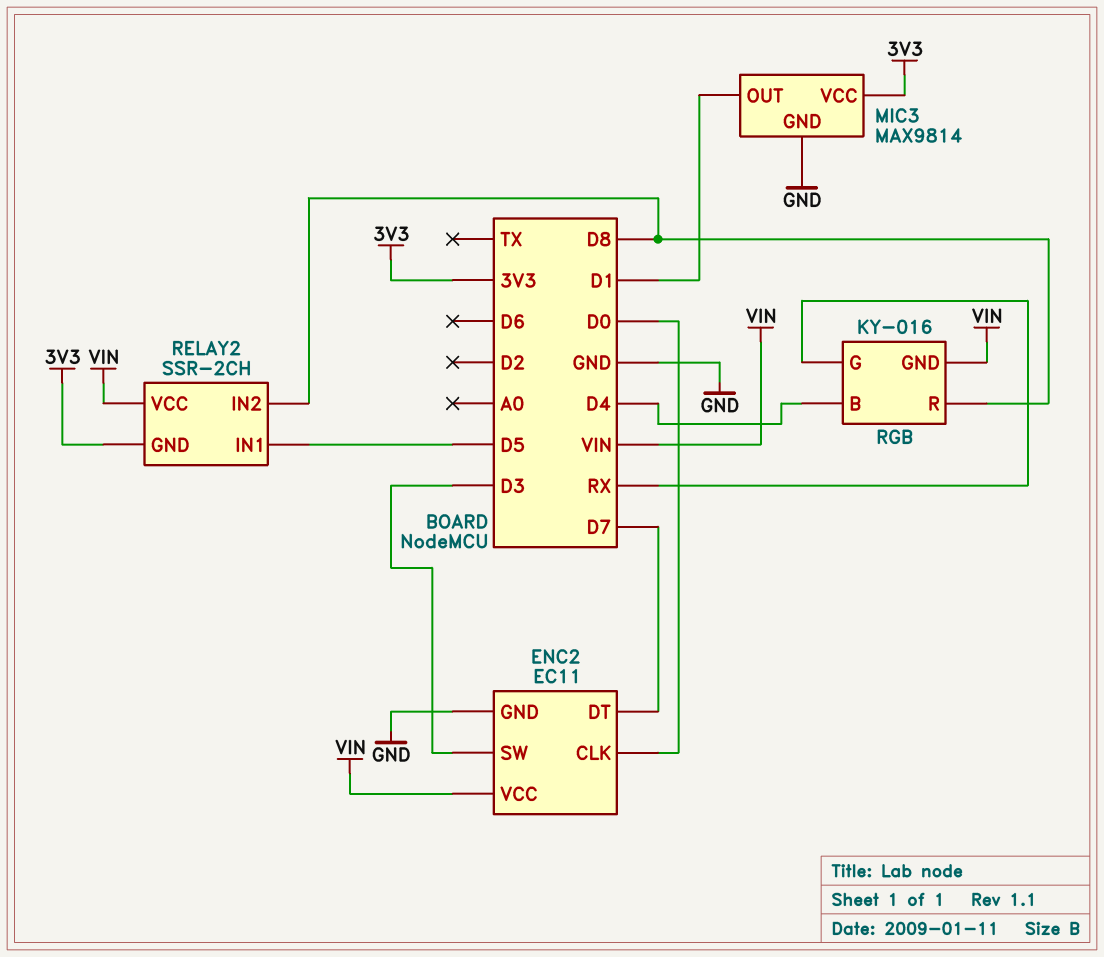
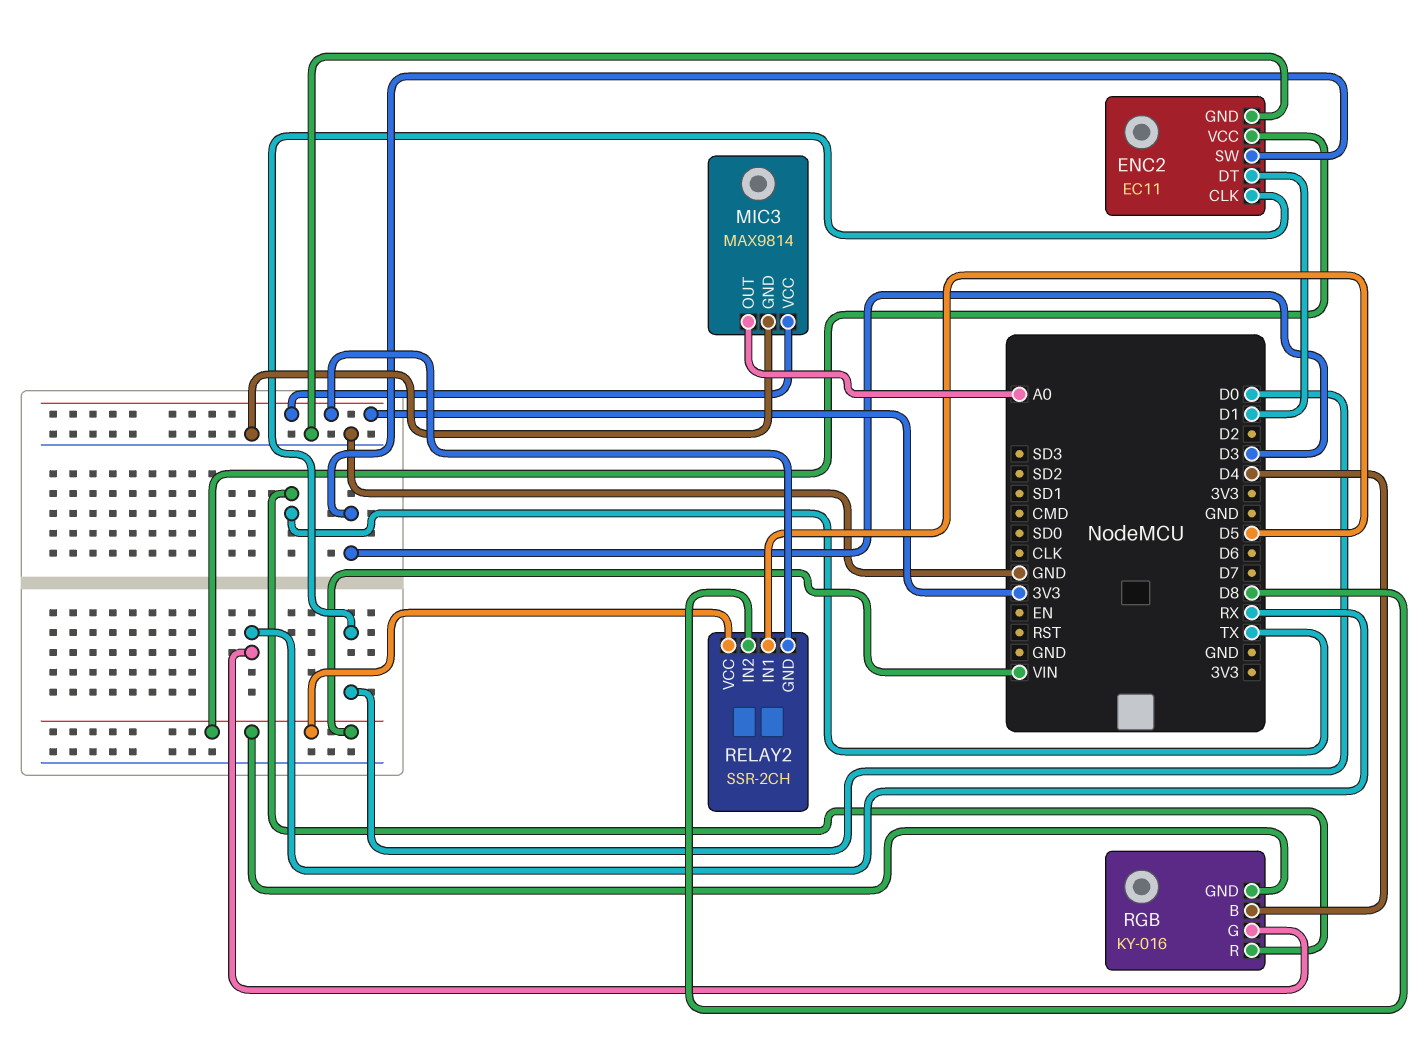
ENC2 pin DT: D7 -> D1
MIC3 pin OUT: D1 -> A0
RGB pin R: D8 -> TX

